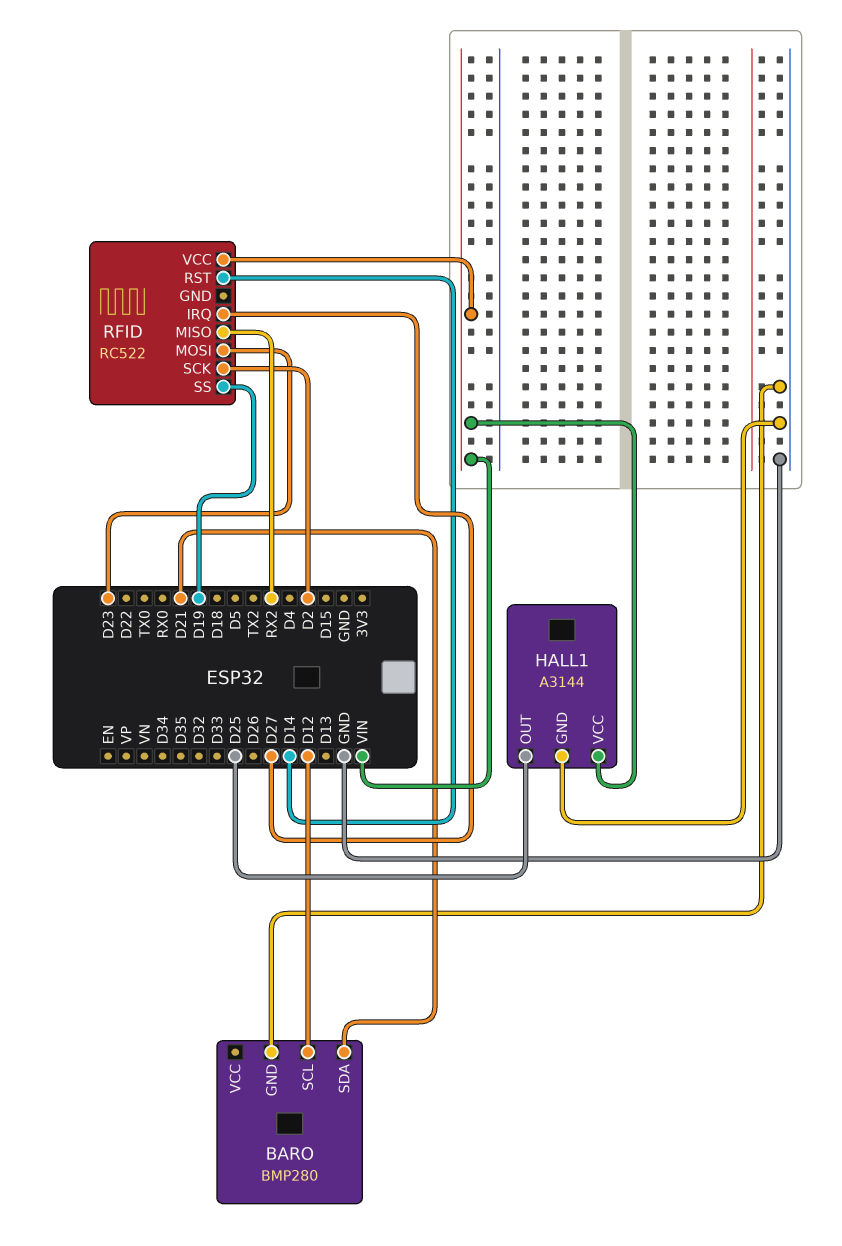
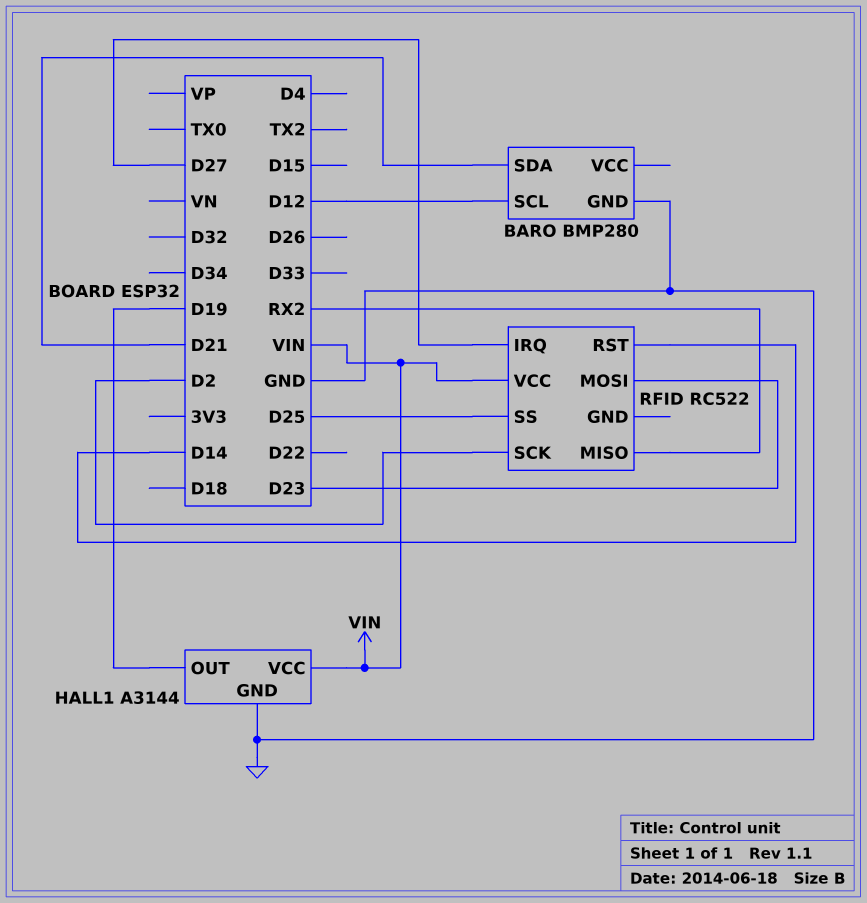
HALL1 pin OUT: D25 -> D19
RFID pin SS: D19 -> D25

